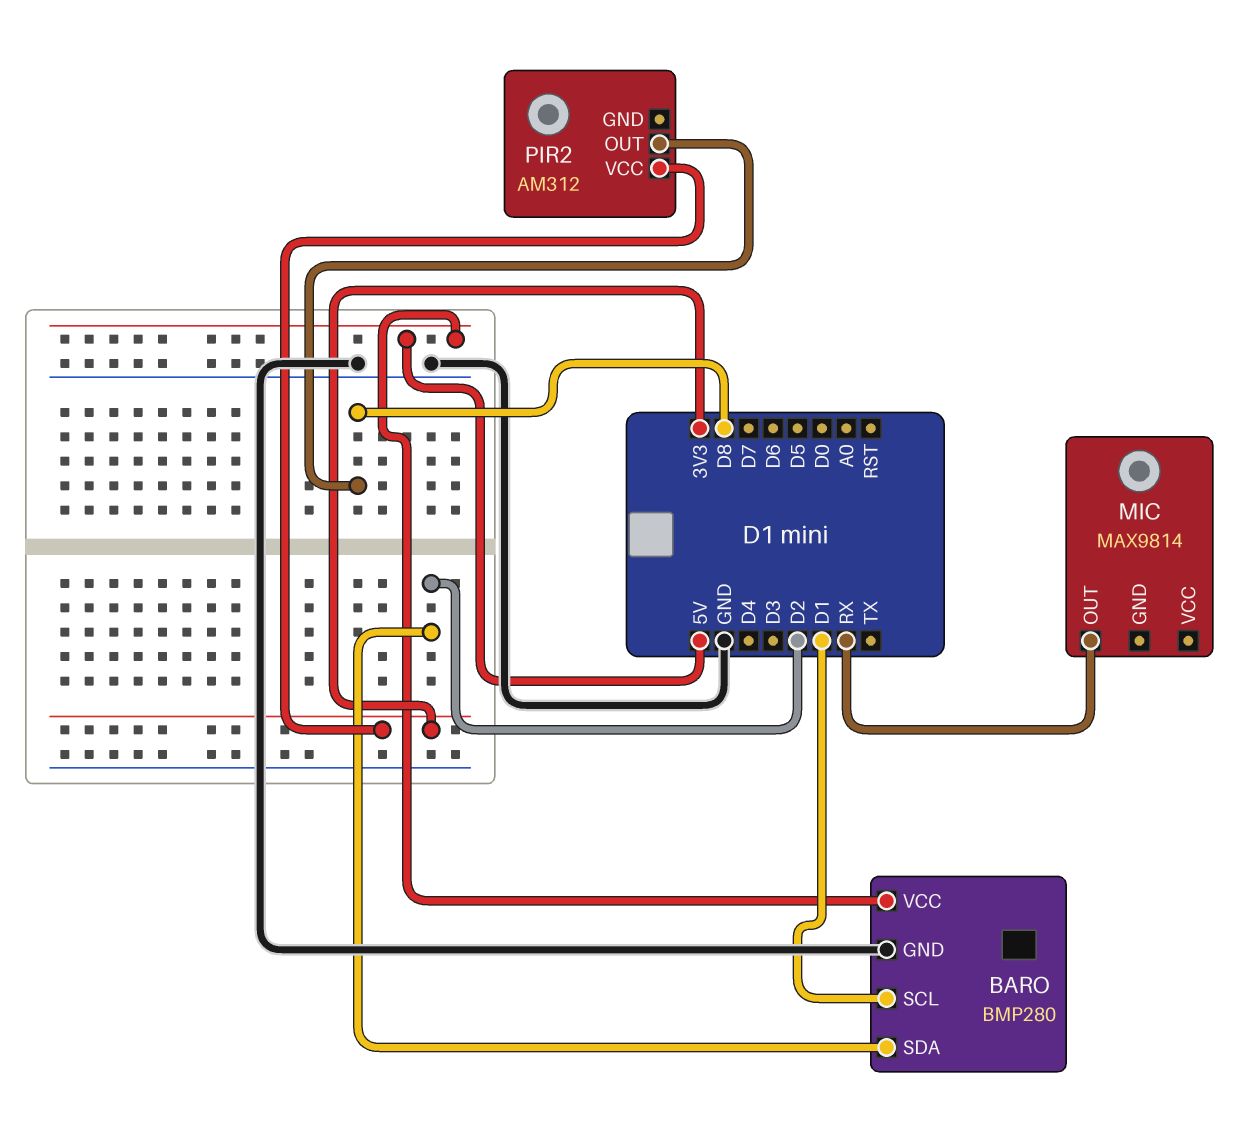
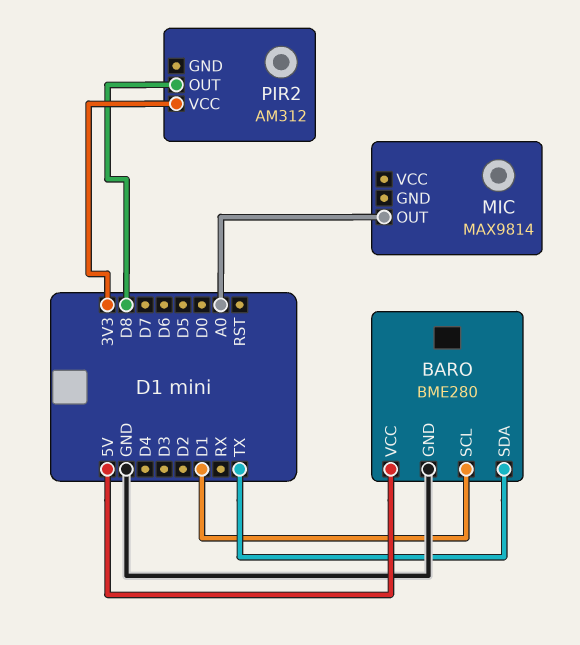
BARO: BMP280 -> BME280
BARO pin SDA: D2 -> TX
MIC pin OUT: RX -> A0

